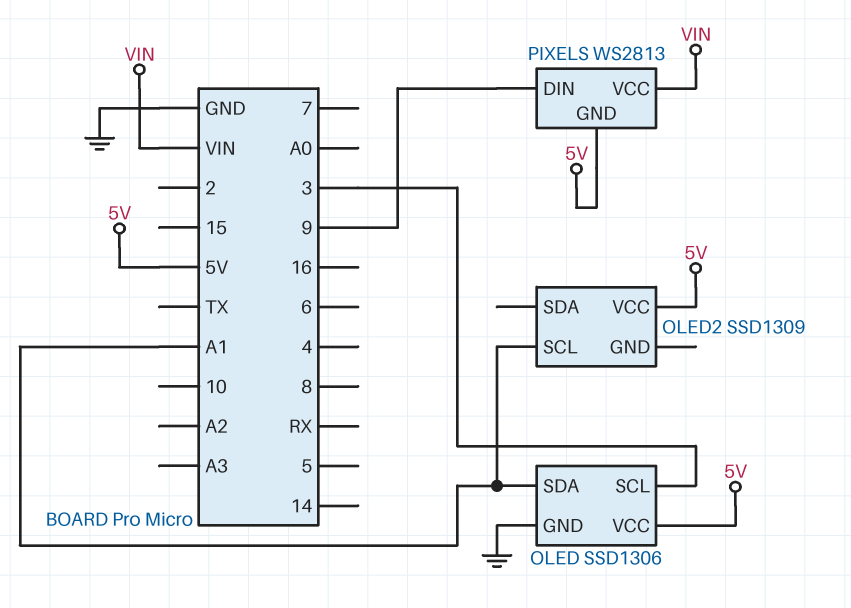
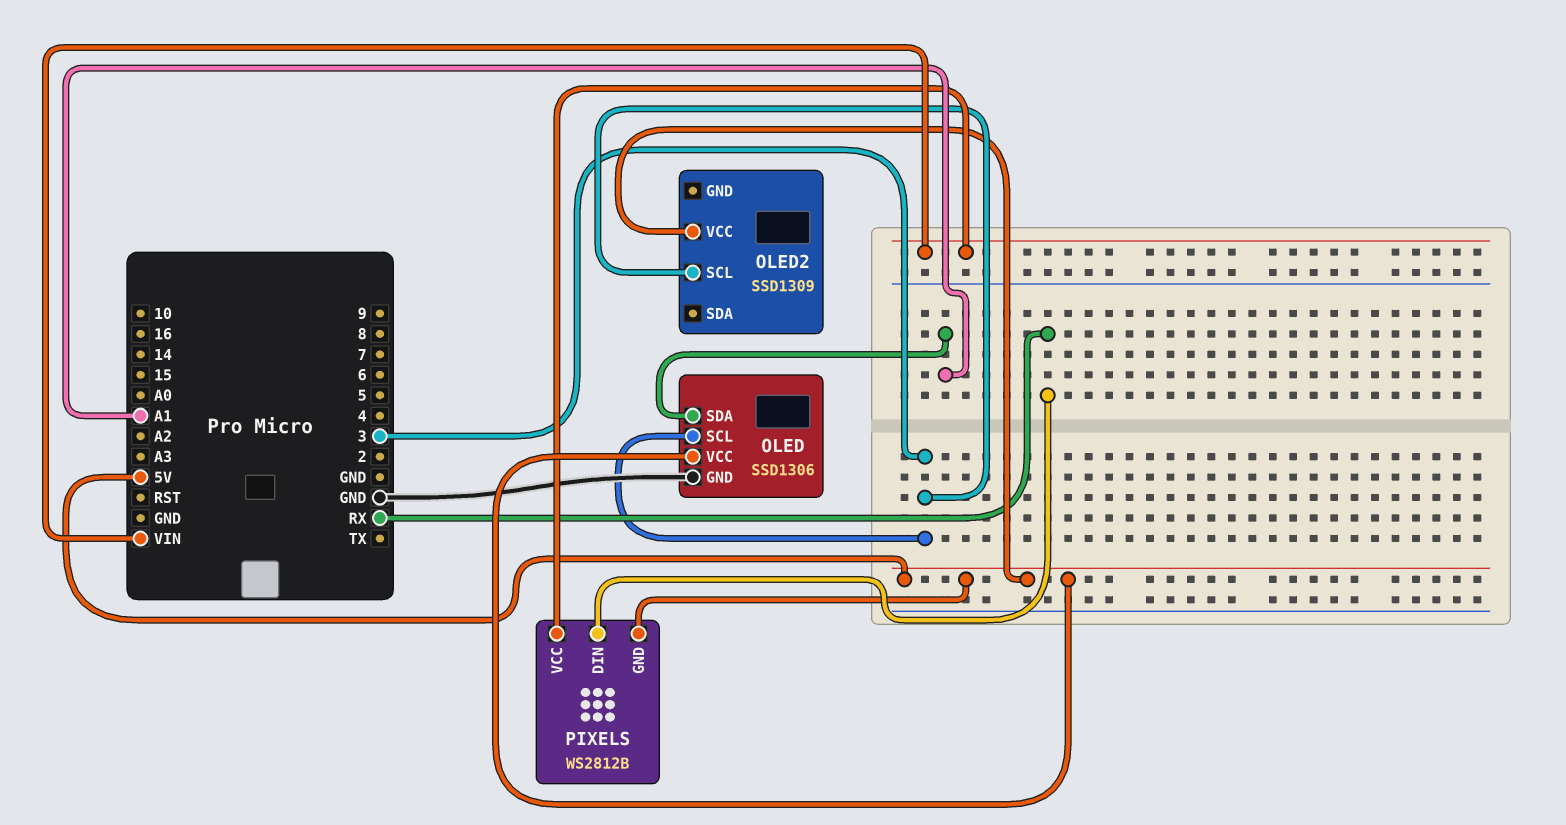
OLED2 pin SCL: A1 -> 3
PIXELS: WS2813 -> WS2812B
PIXELS pin DIN: 9 -> RX

